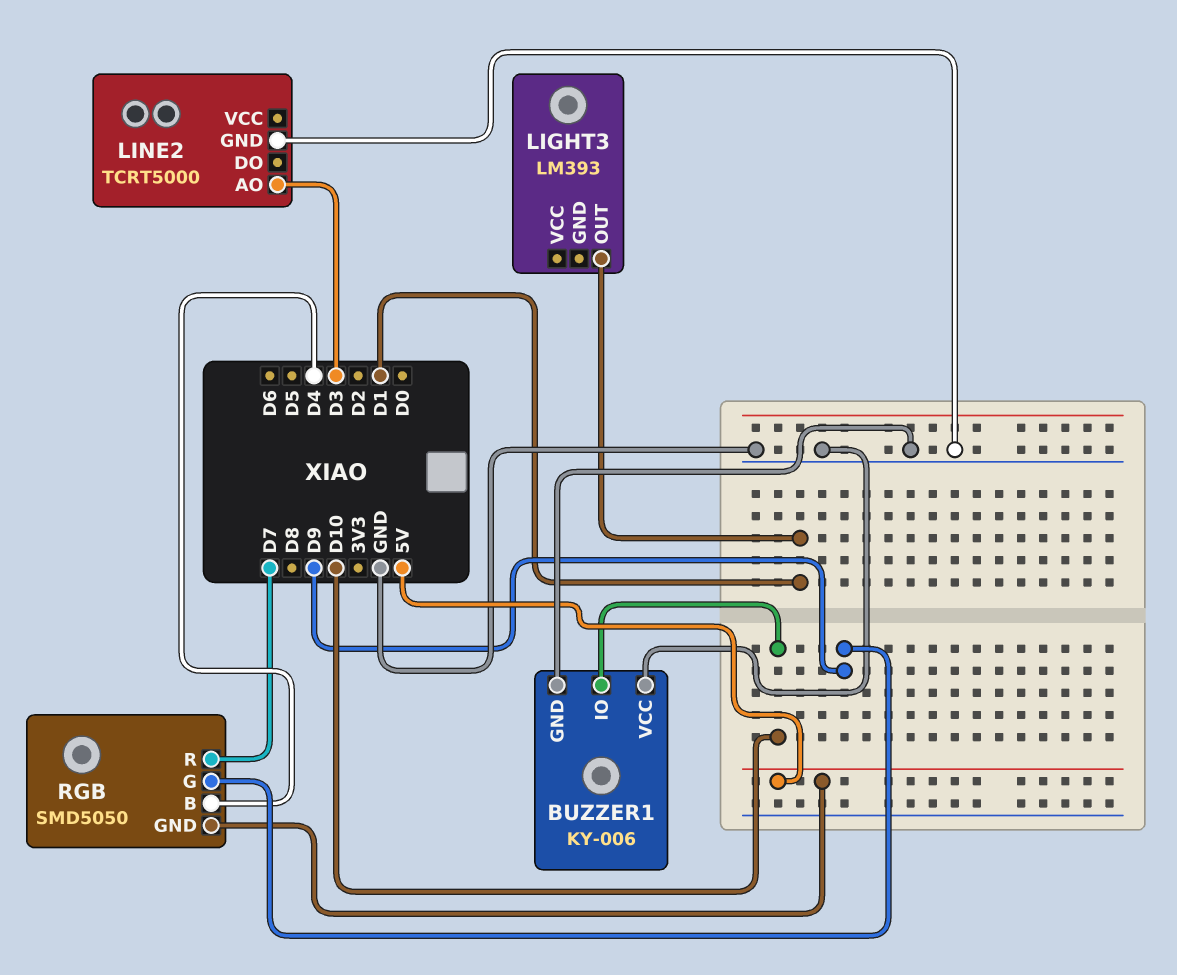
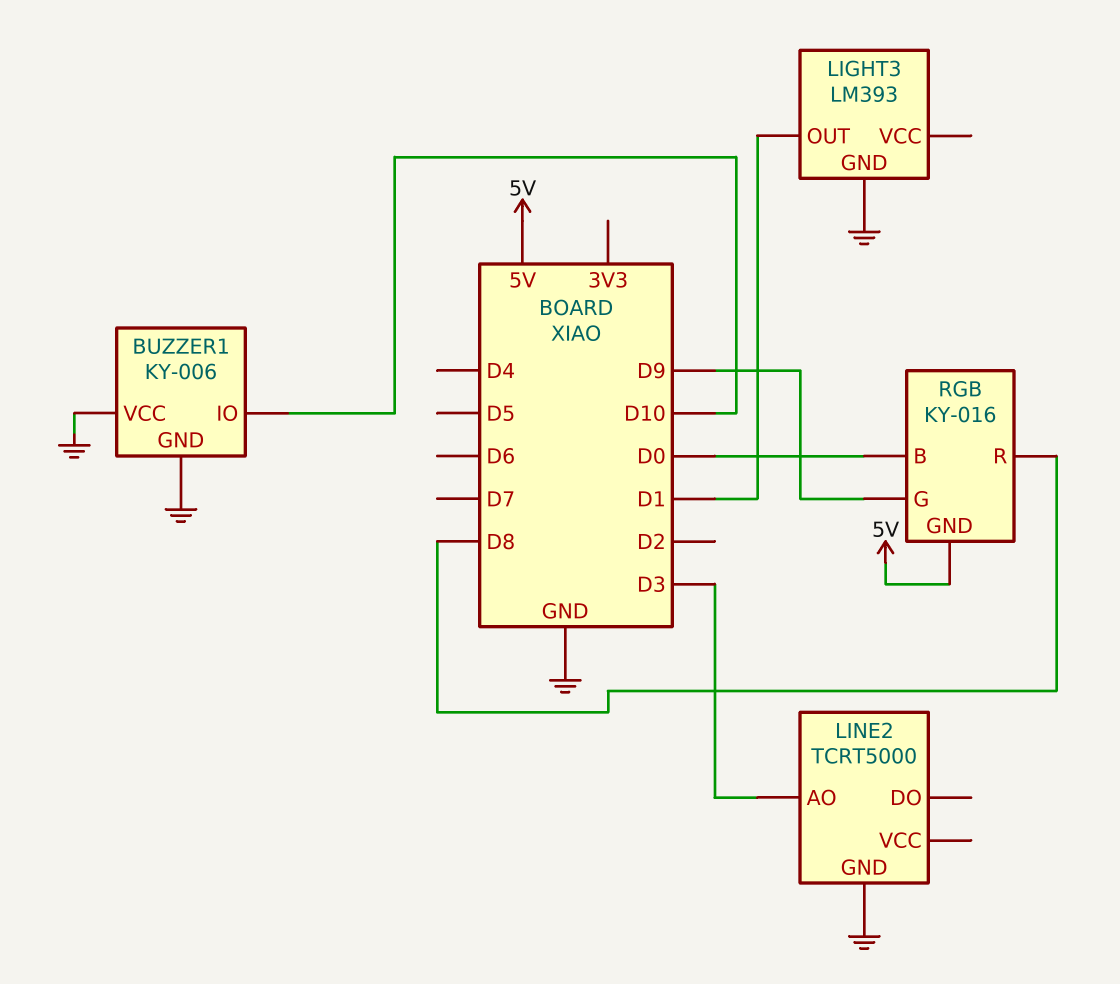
LIGHT3 pin GND: none -> GND
RGB: SMD5050 -> KY-016
RGB pin B: D4 -> D0
RGB pin R: D7 -> D8

